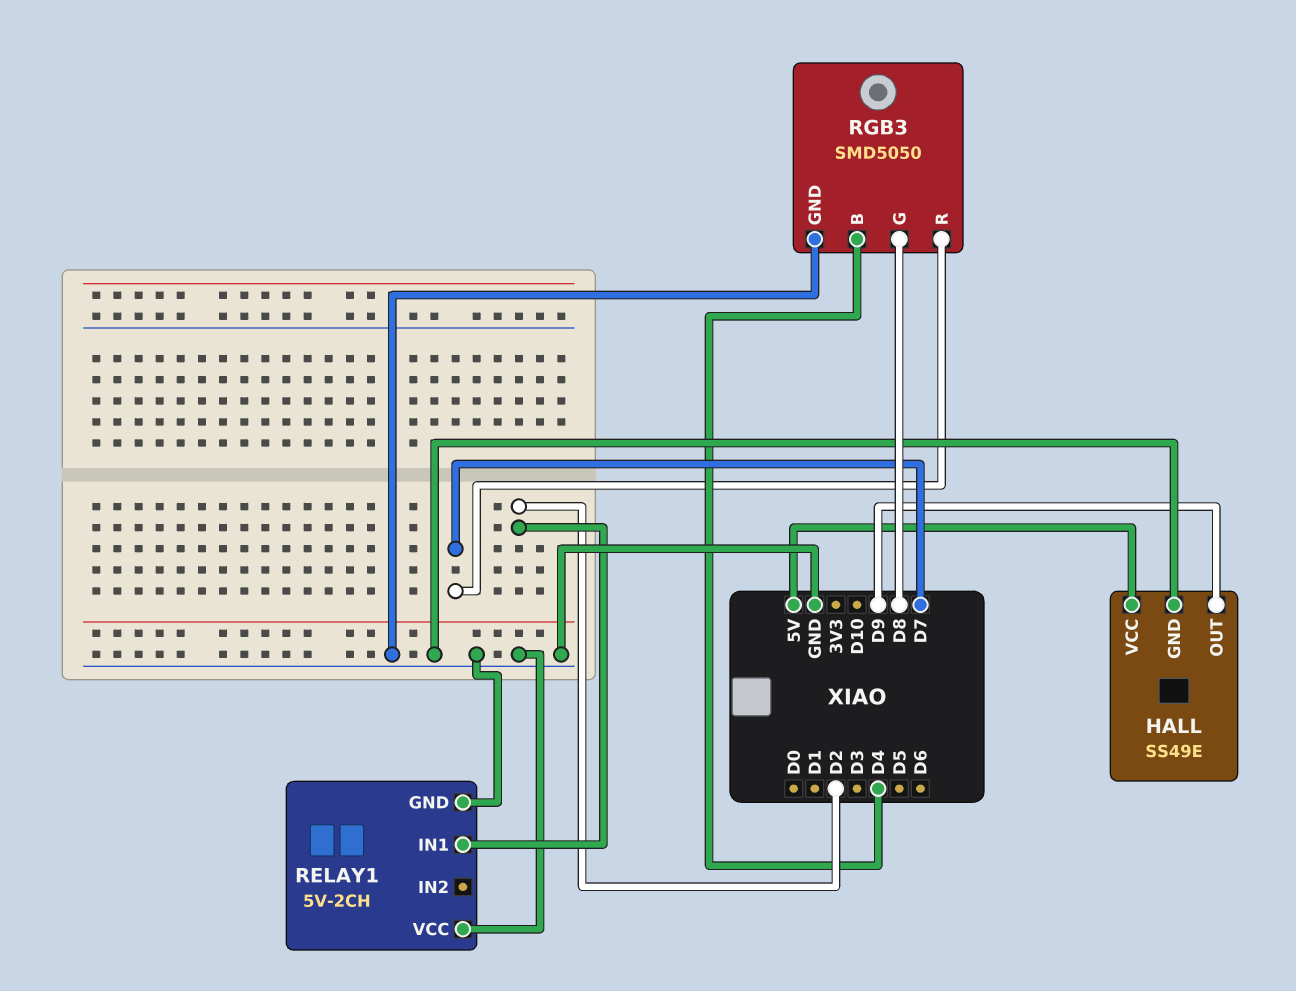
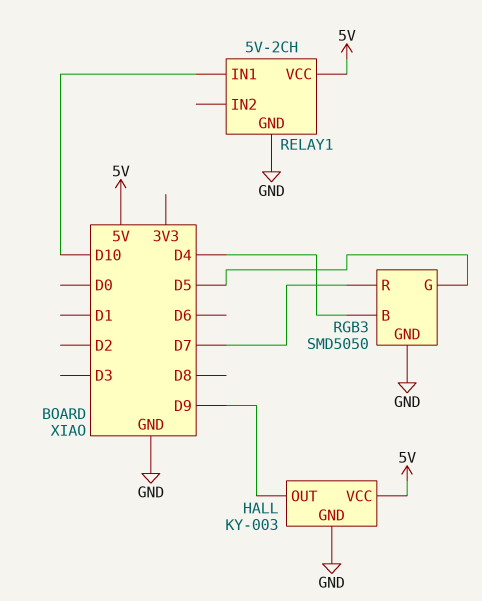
HALL: SS49E -> KY-003
RELAY1 pin IN1: D2 -> D10
RELAY1 pin VCC: GND -> 5V
RGB3 pin G: D8 -> D5

